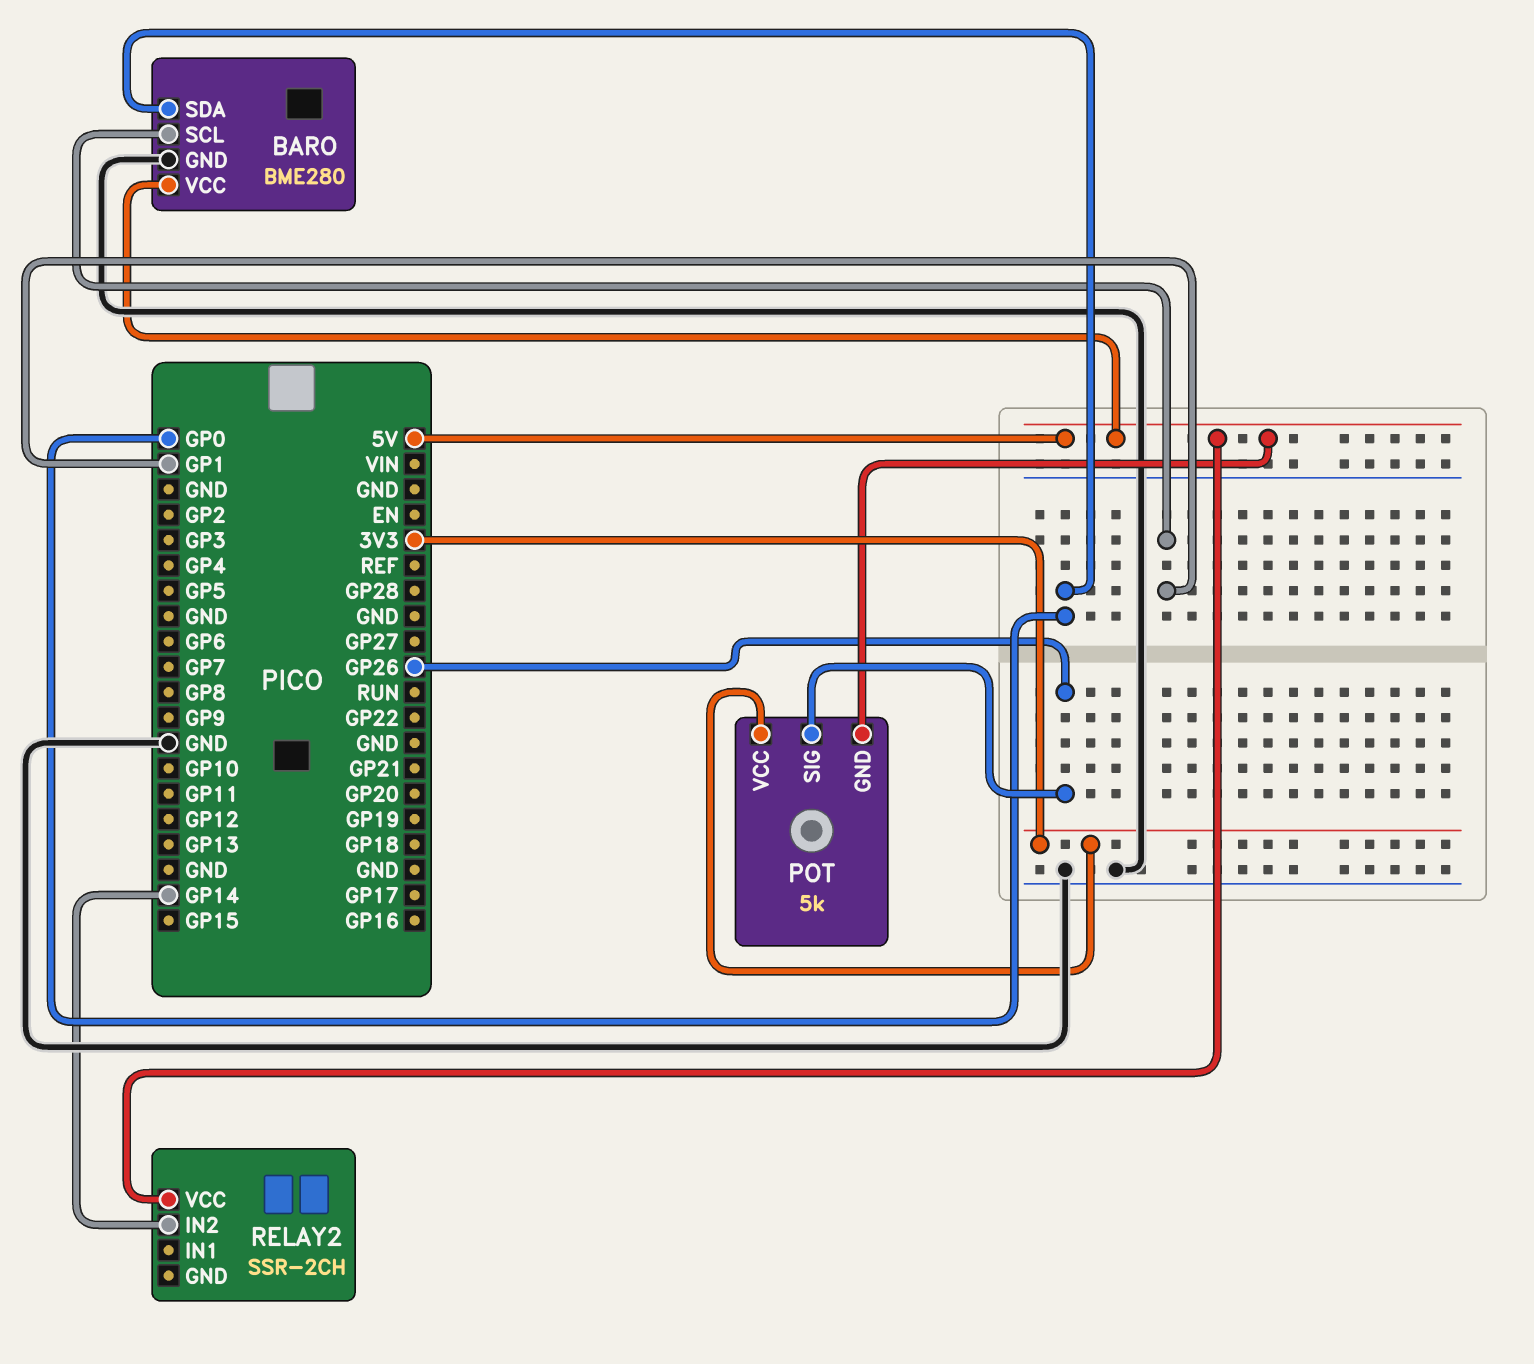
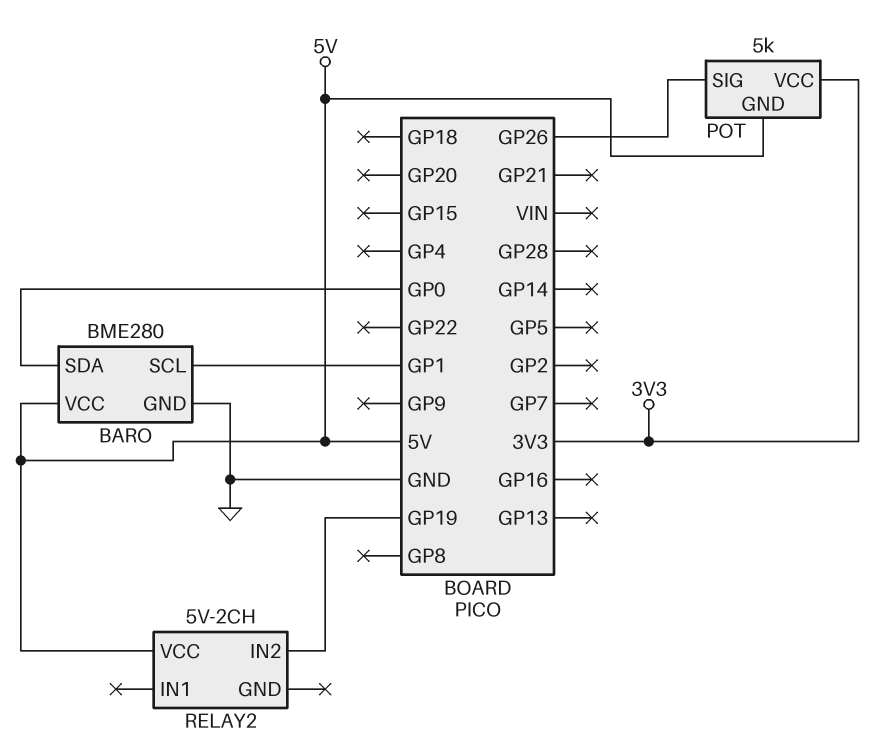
RELAY2: SSR-2CH -> 5V-2CH
RELAY2 pin IN2: GP14 -> GP19

